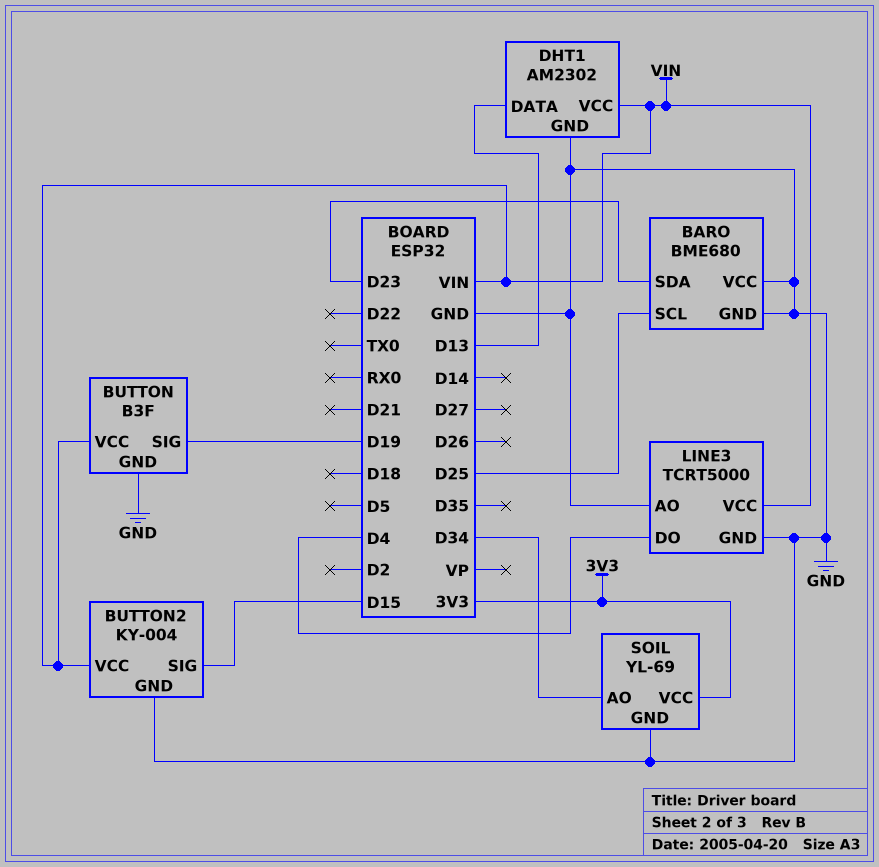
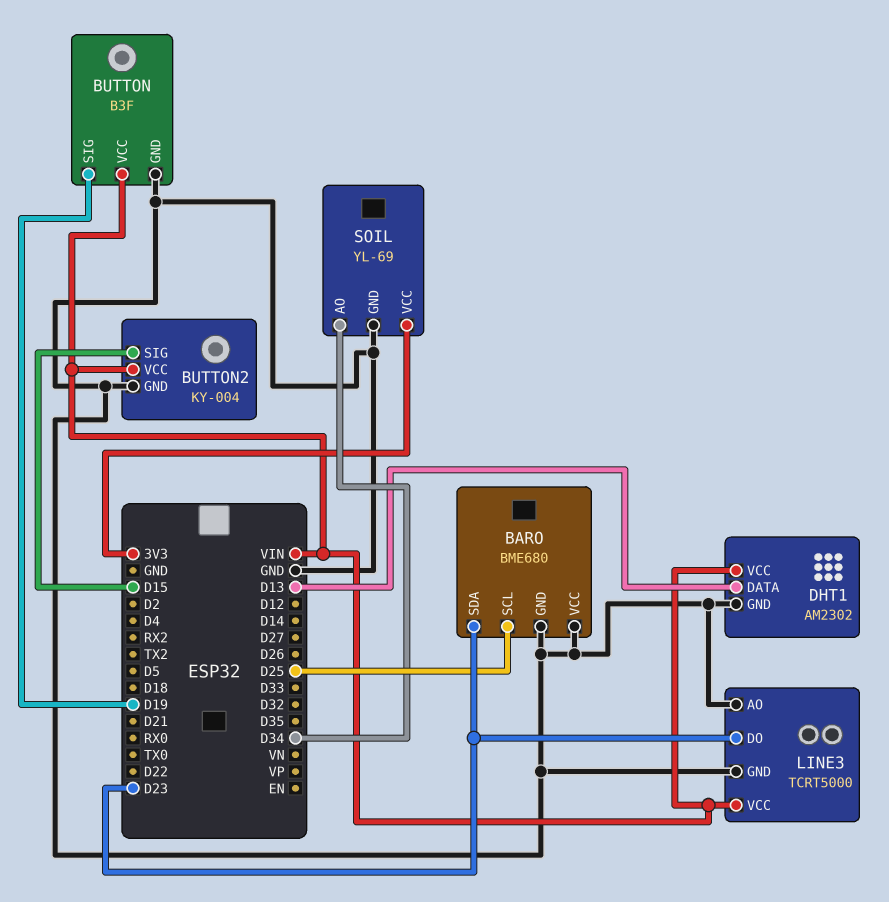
LINE3 pin DO: D4 -> D23

